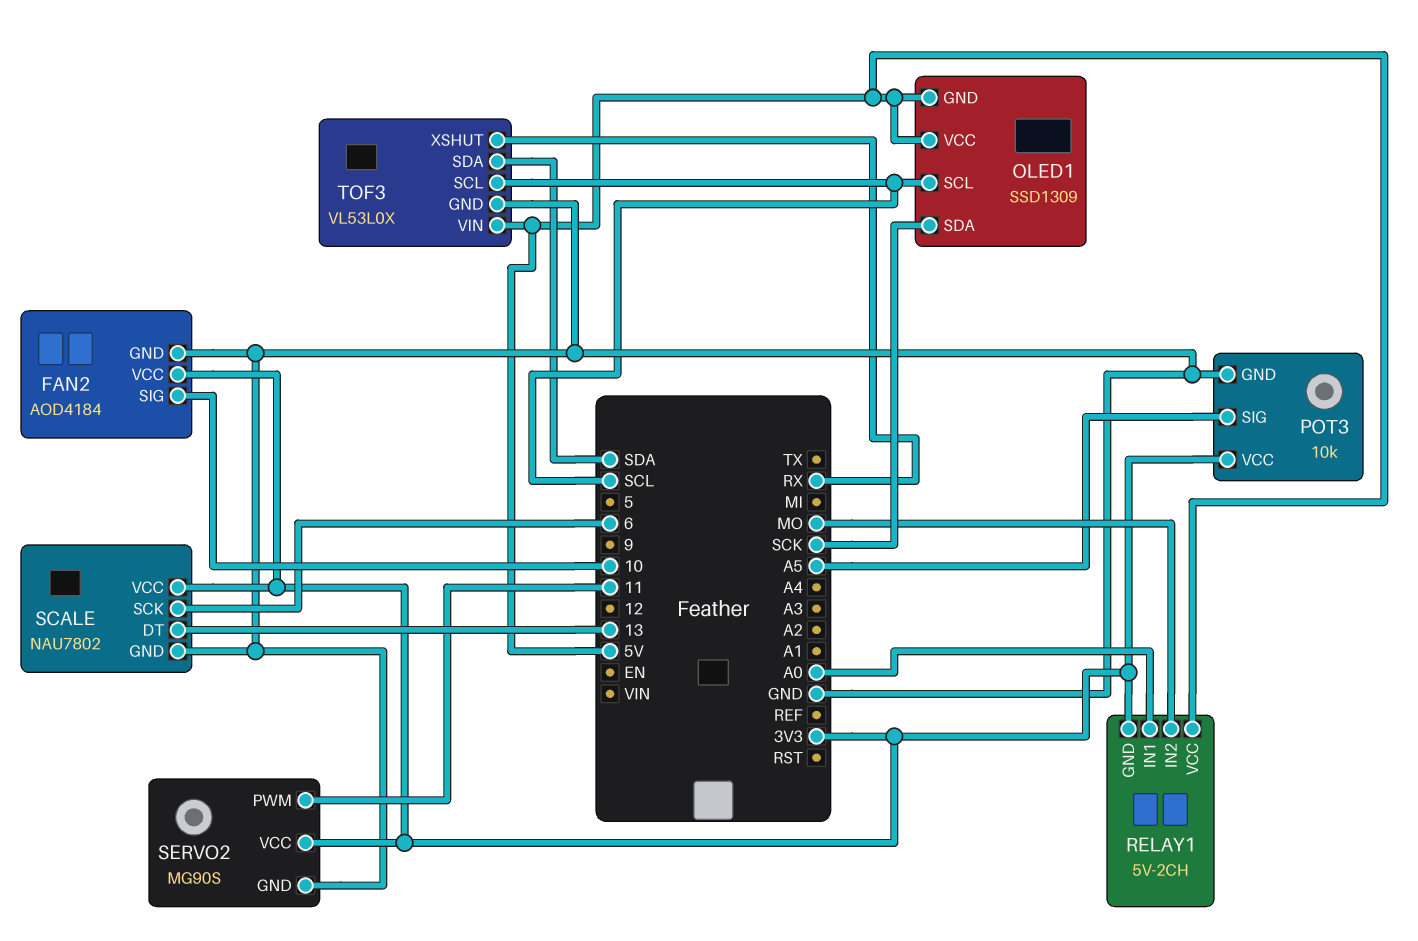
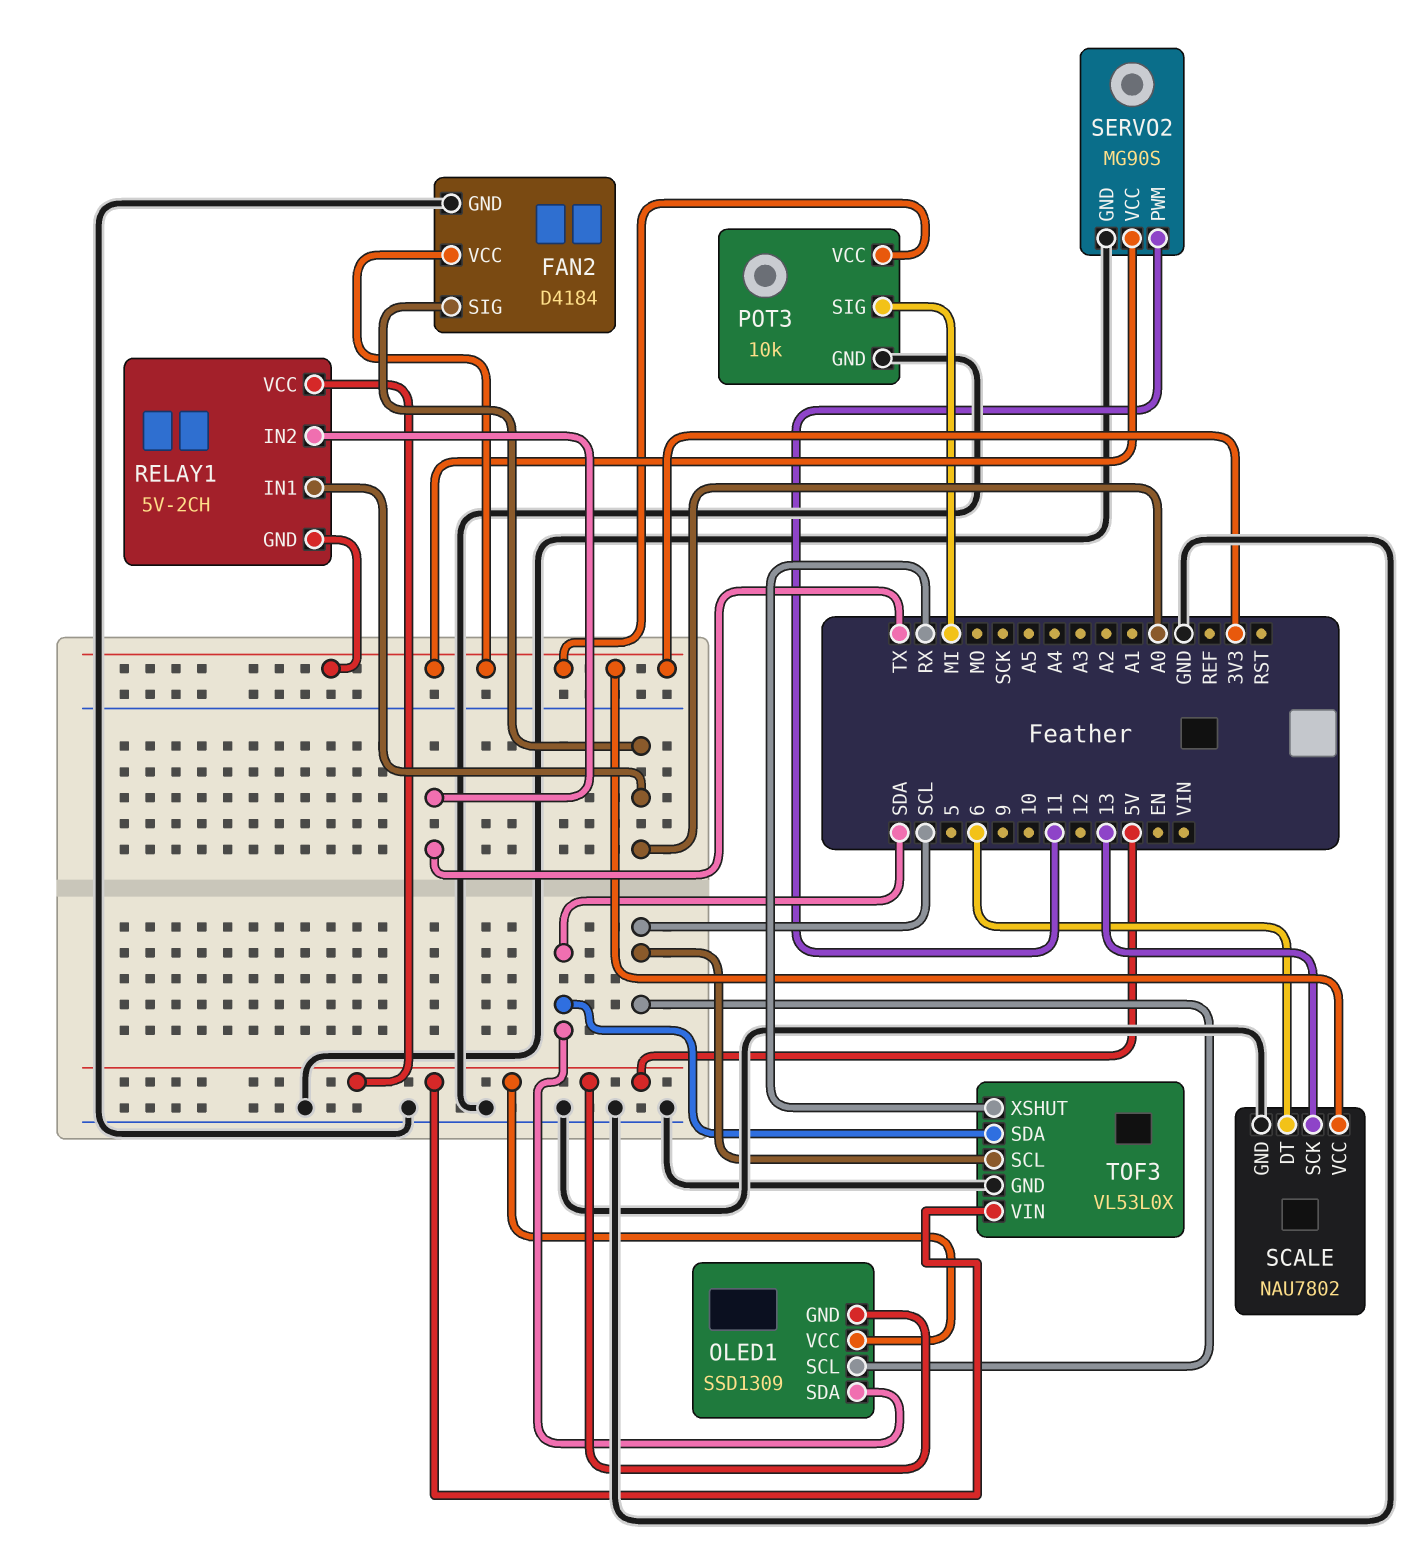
FAN2: AOD4184 -> D4184
FAN2 pin SIG: 10 -> A0
OLED1 pin SDA: SCK -> SDA
POT3 pin SIG: A5 -> MI
RELAY1 pin IN2: MO -> TX
SCALE pin DT: 13 -> 6
SCALE pin SCK: 6 -> 13

